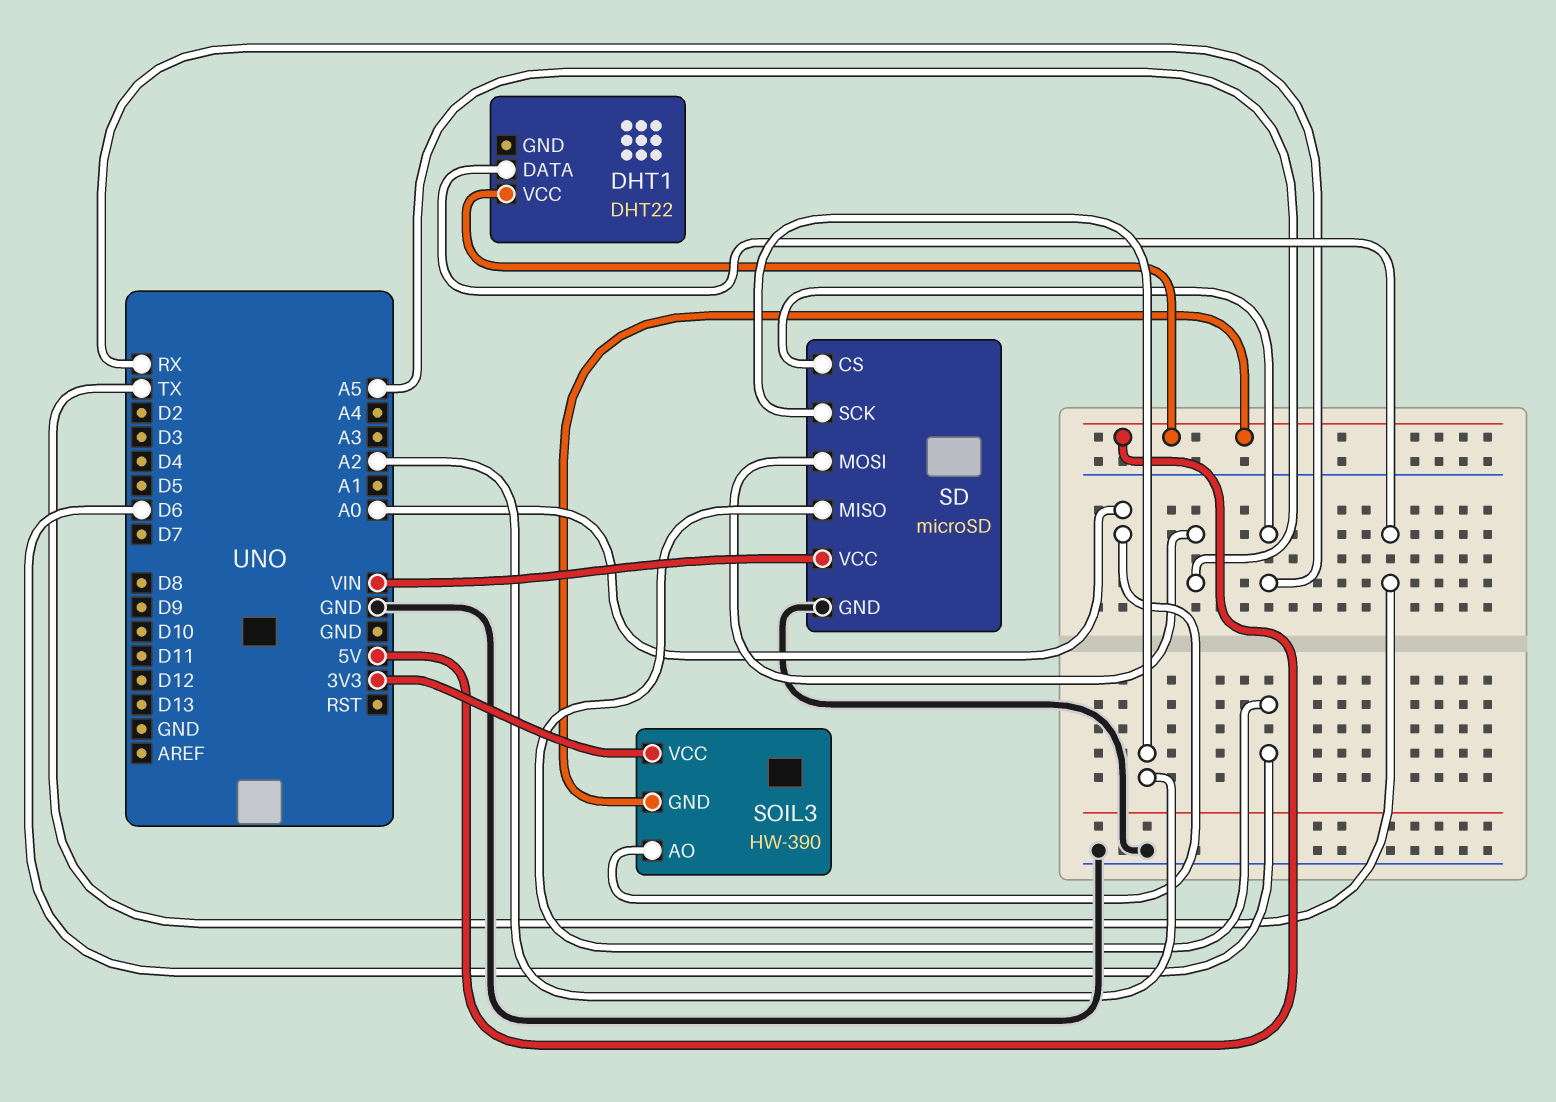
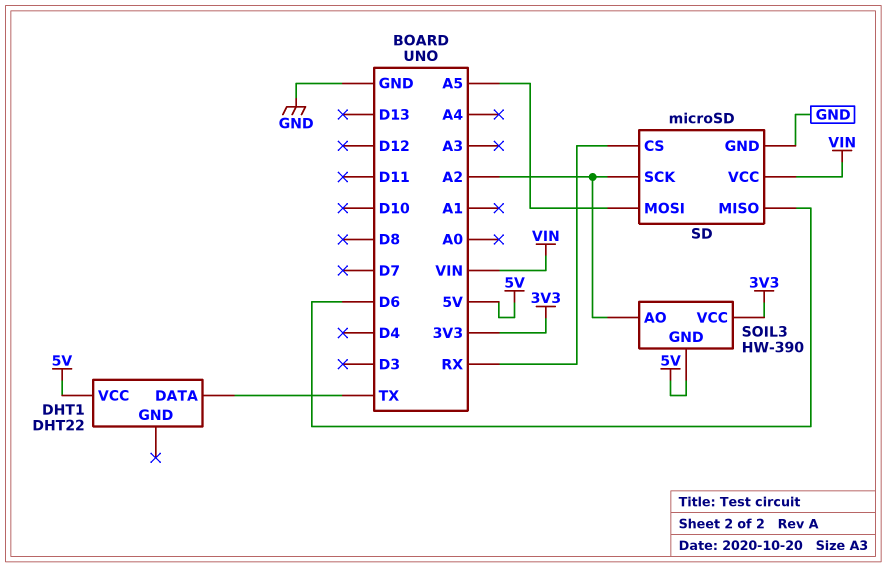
SOIL3 pin AO: A0 -> A2

